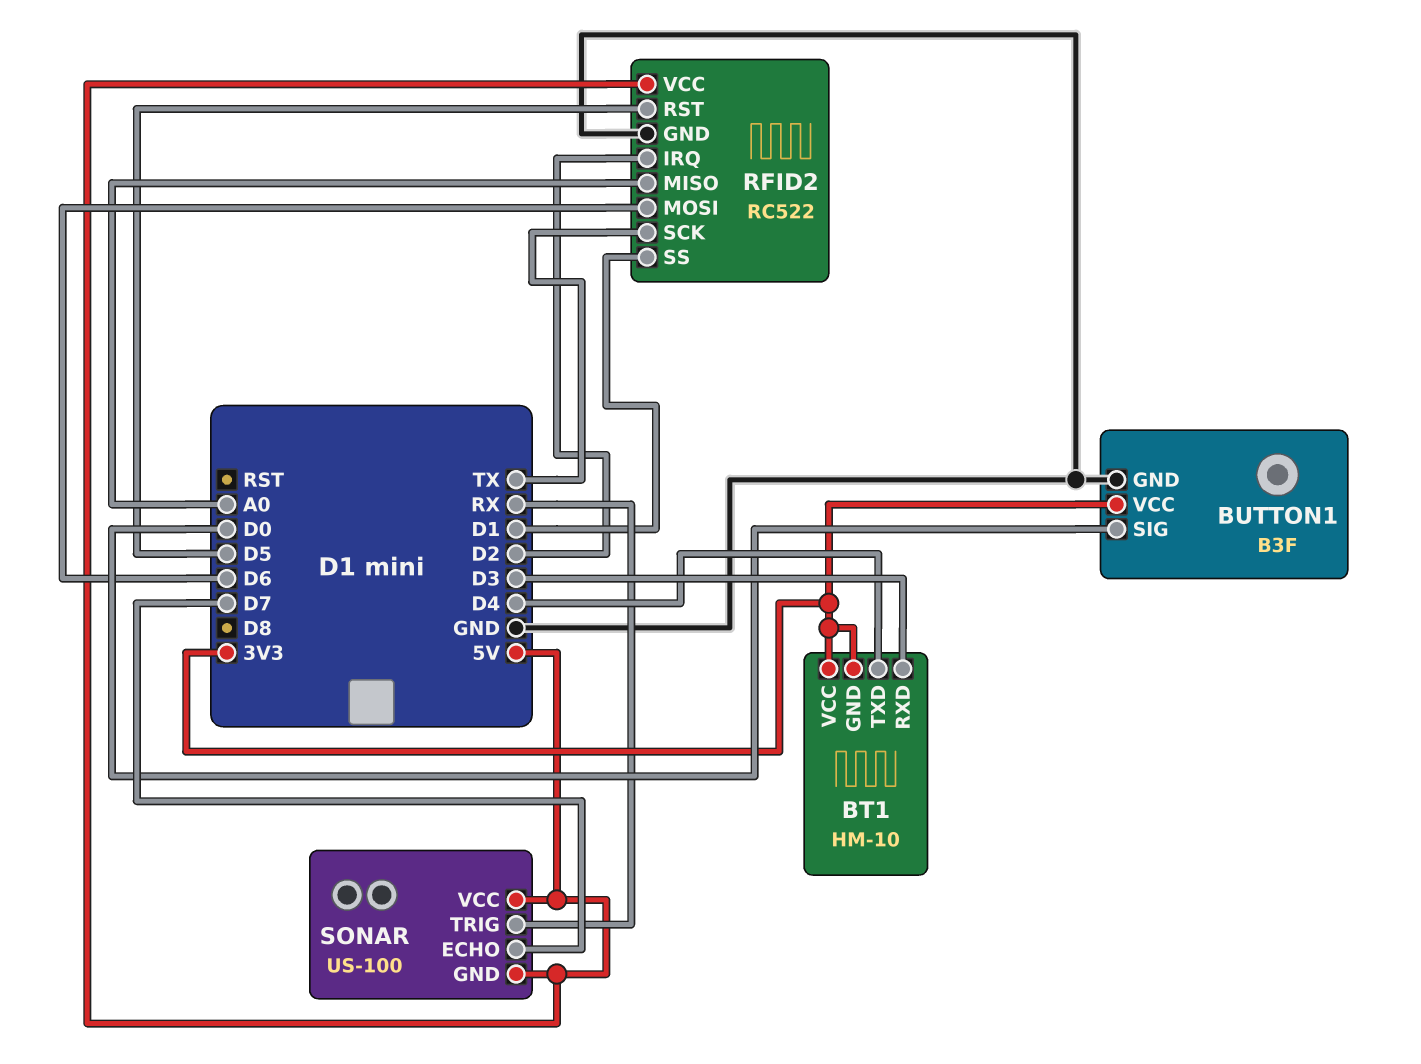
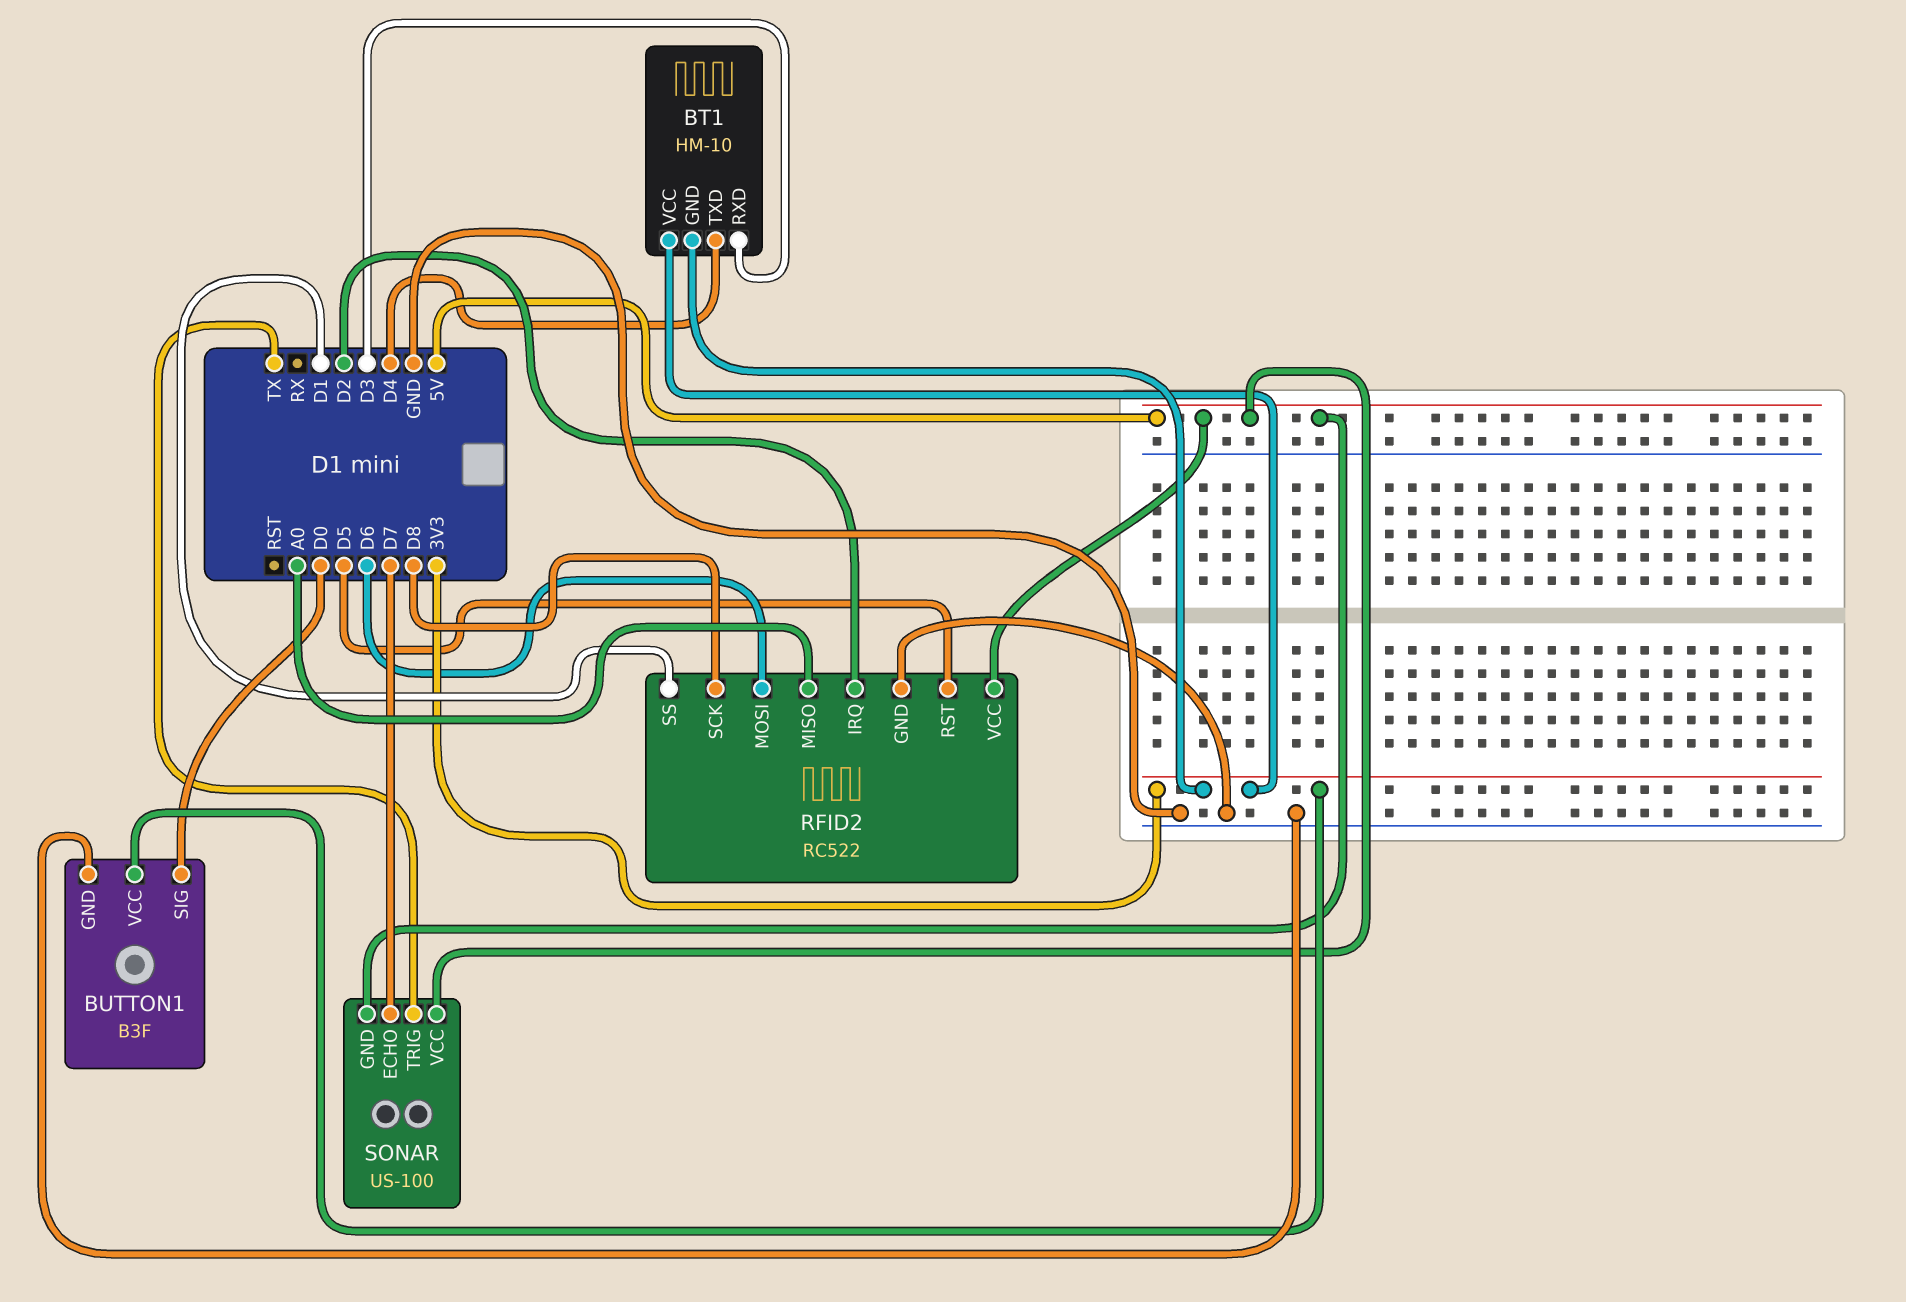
RFID2 pin SCK: TX -> D8
SONAR pin TRIG: RX -> TX

